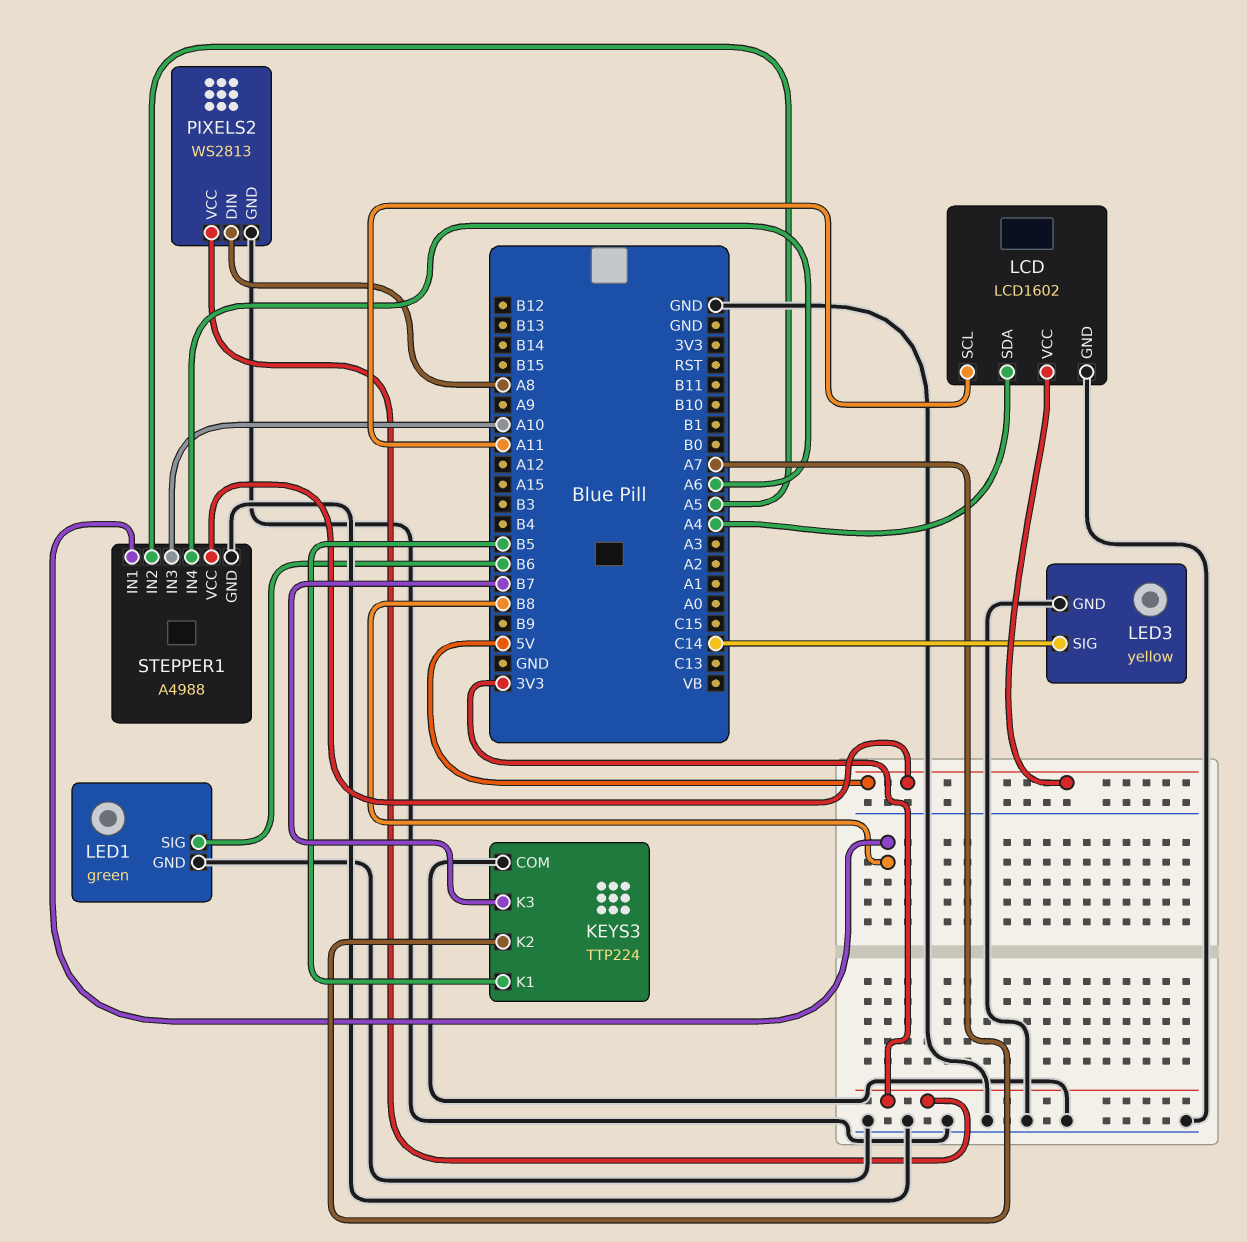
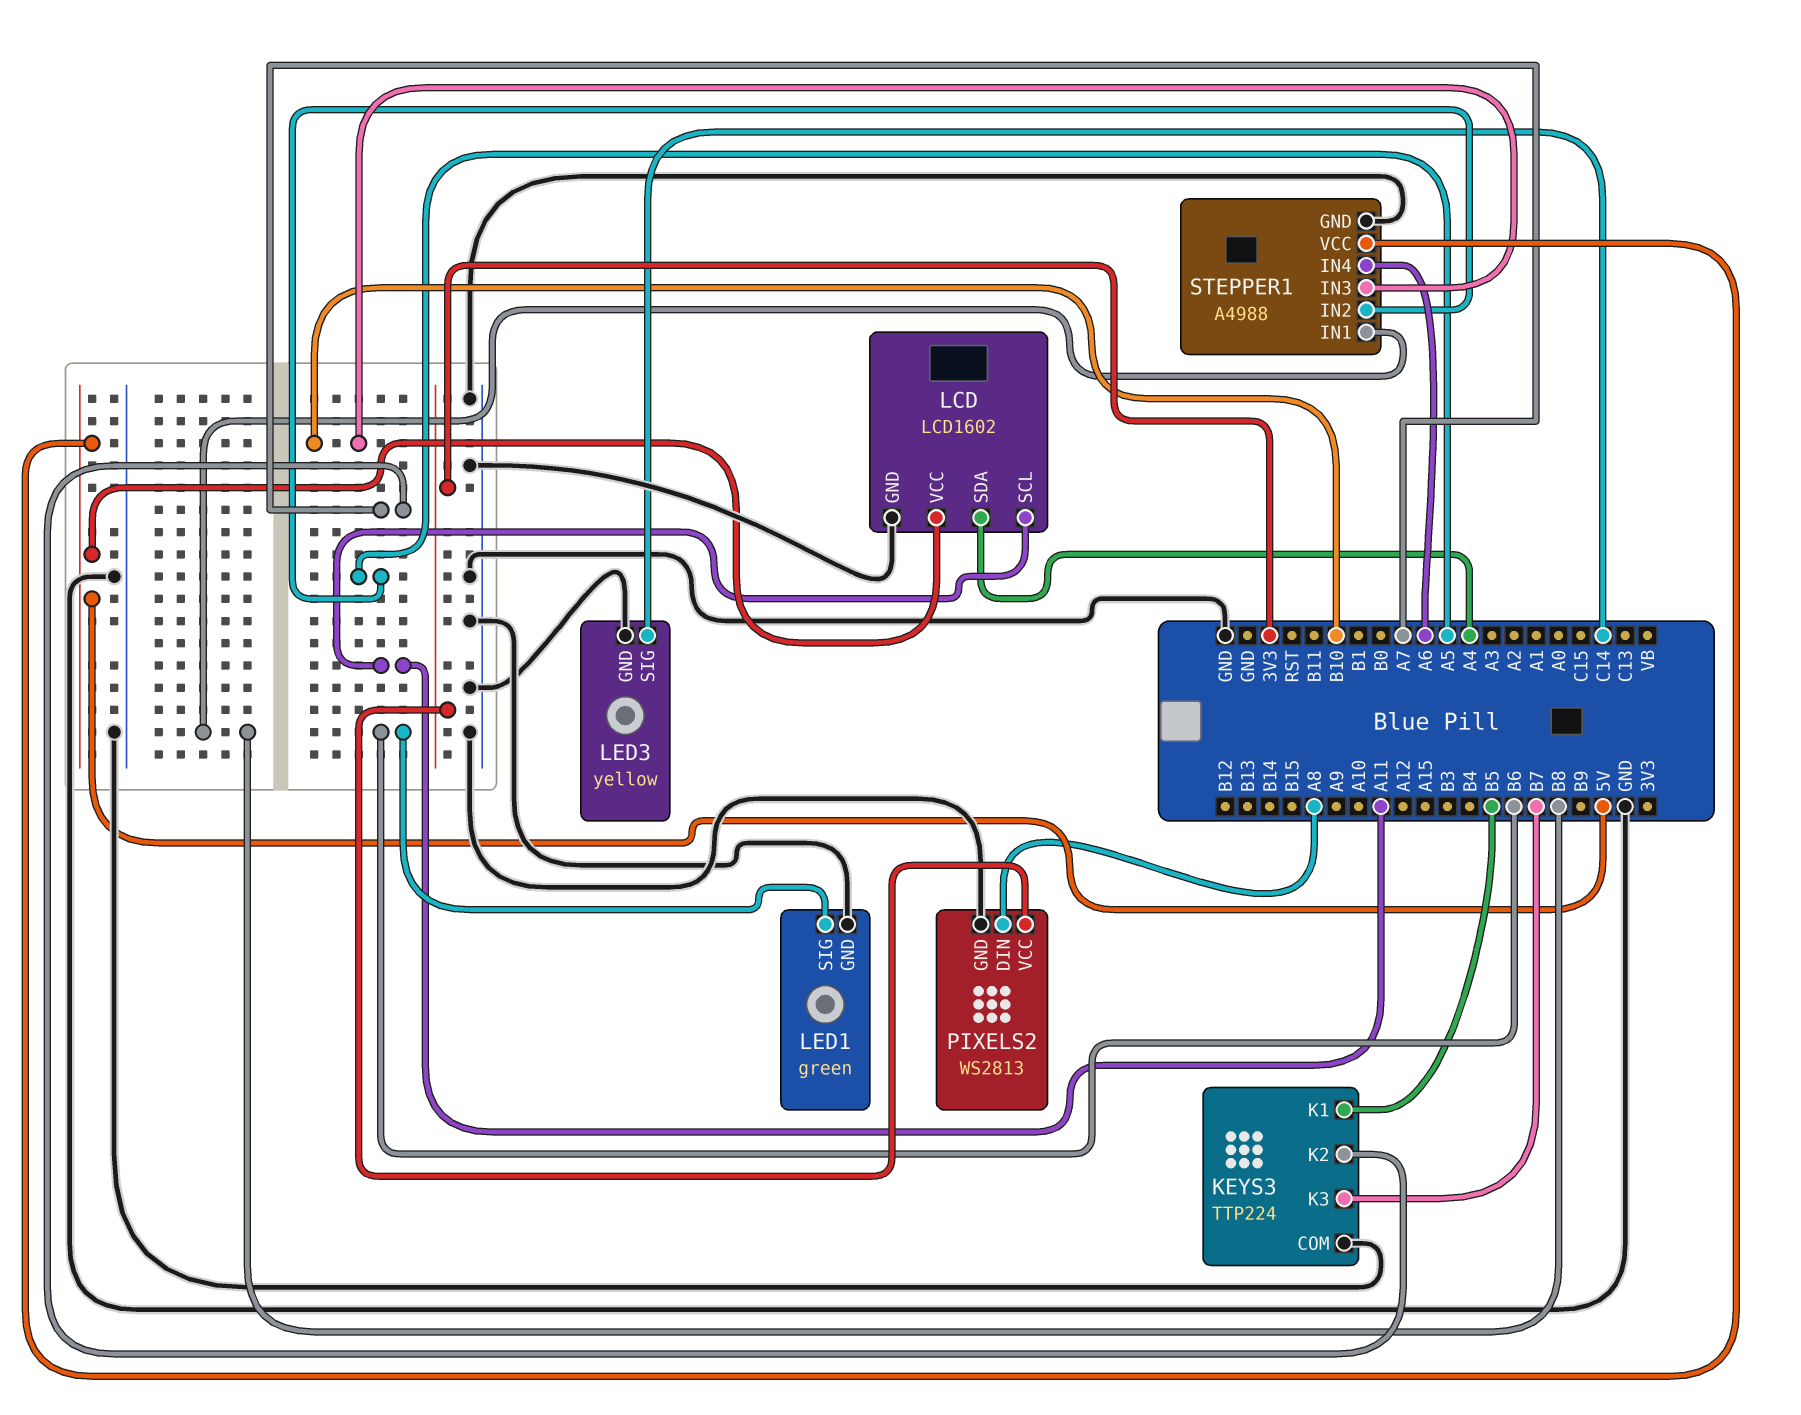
STEPPER1 pin IN3: A10 -> B10

